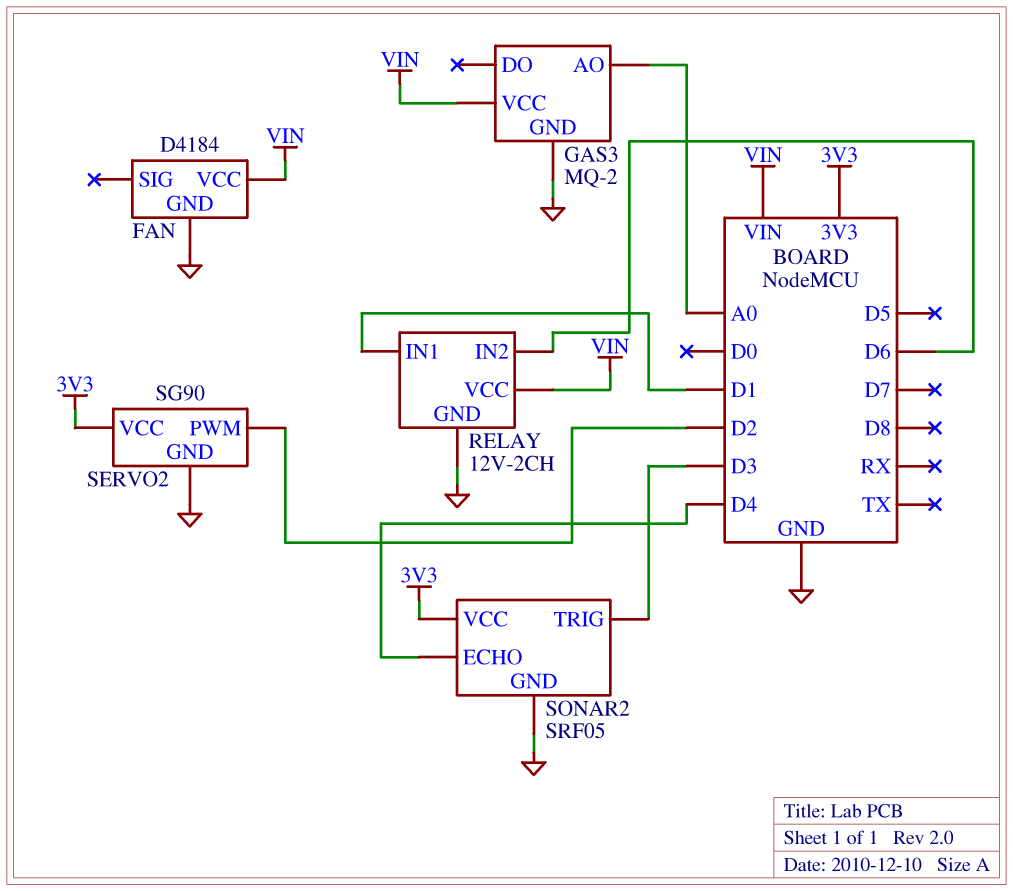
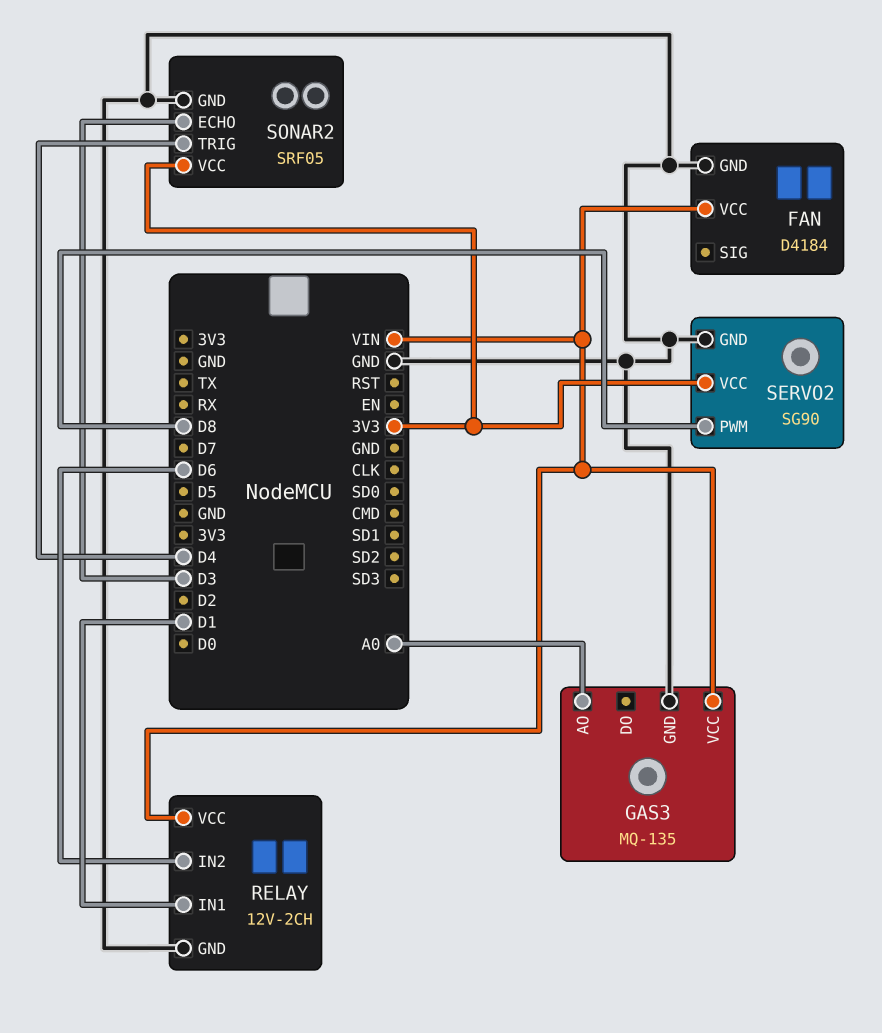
GAS3: MQ-2 -> MQ-135
SERVO2 pin PWM: D2 -> D8
SONAR2 pin ECHO: D4 -> D3
SONAR2 pin TRIG: D3 -> D4

